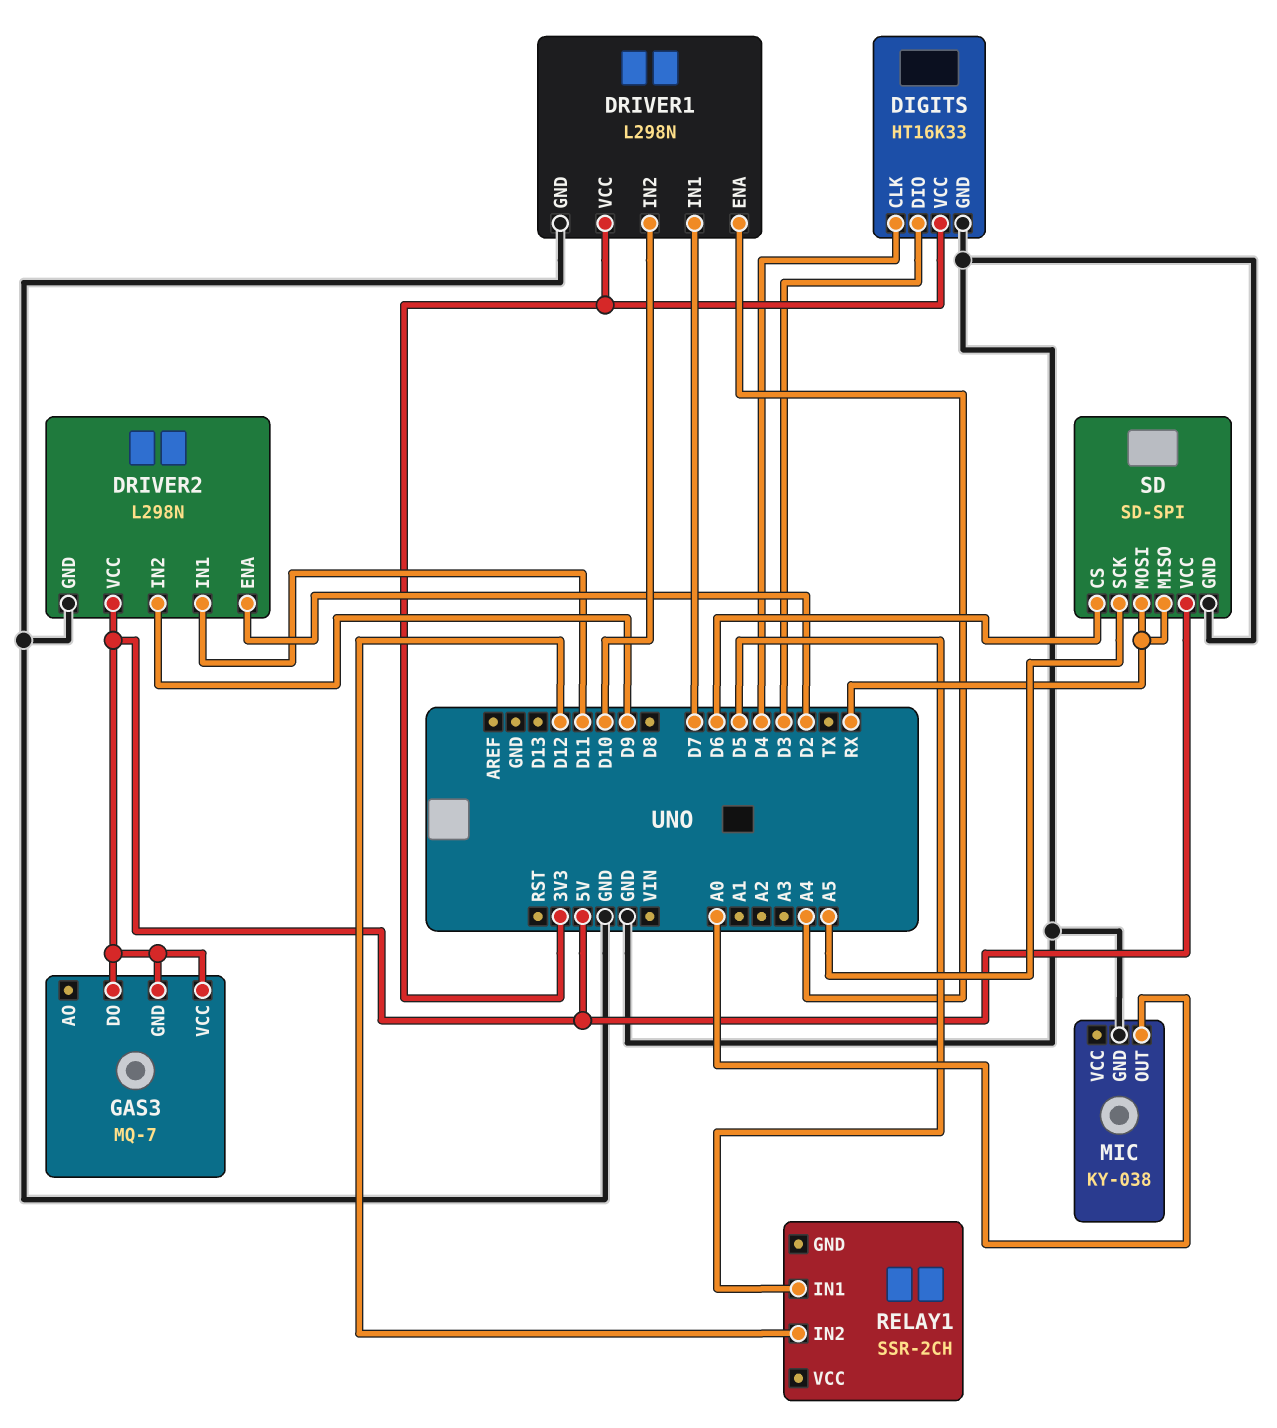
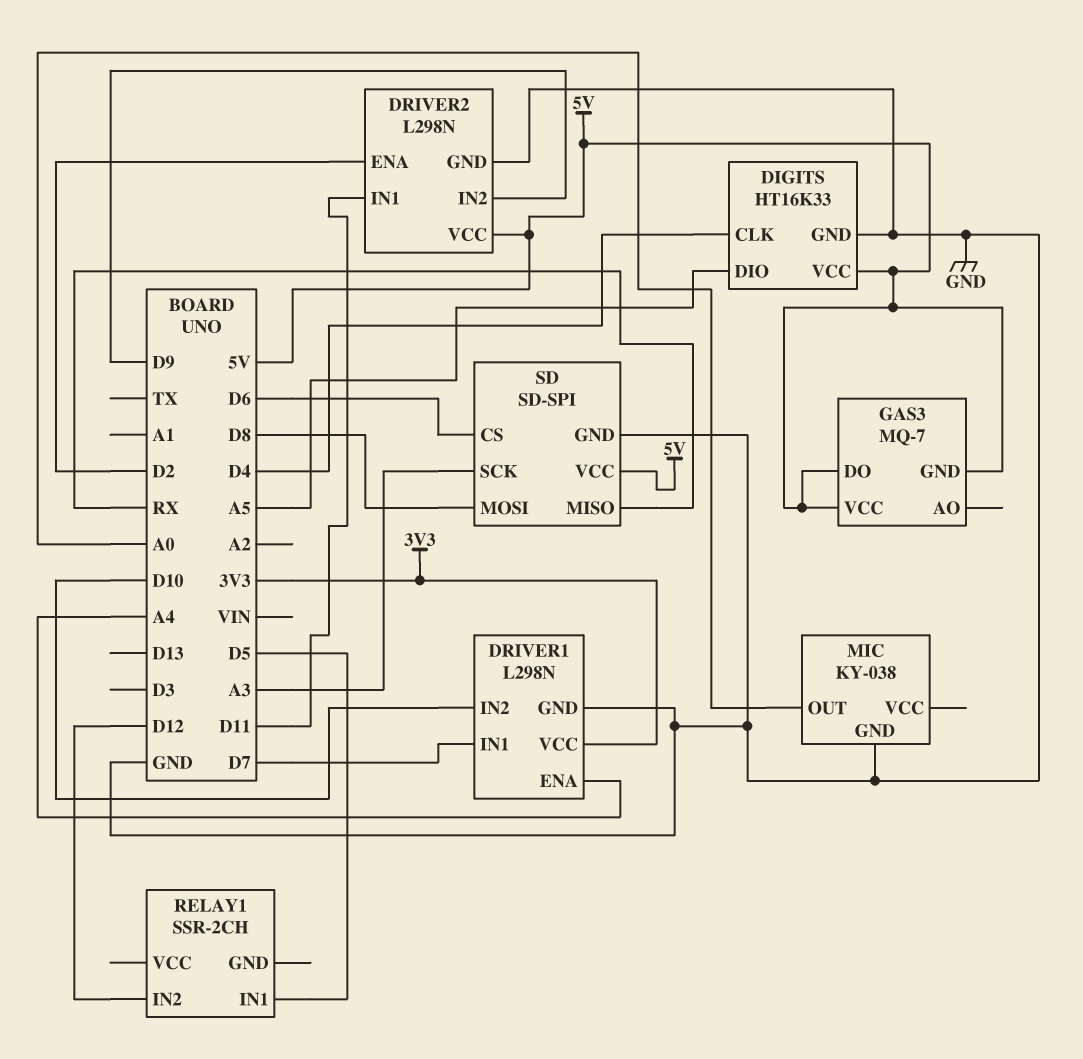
DIGITS pin DIO: D3 -> A5
DIGITS pin VCC: 3V3 -> 5V
SD pin MOSI: RX -> D8
SD pin SCK: A5 -> A3

